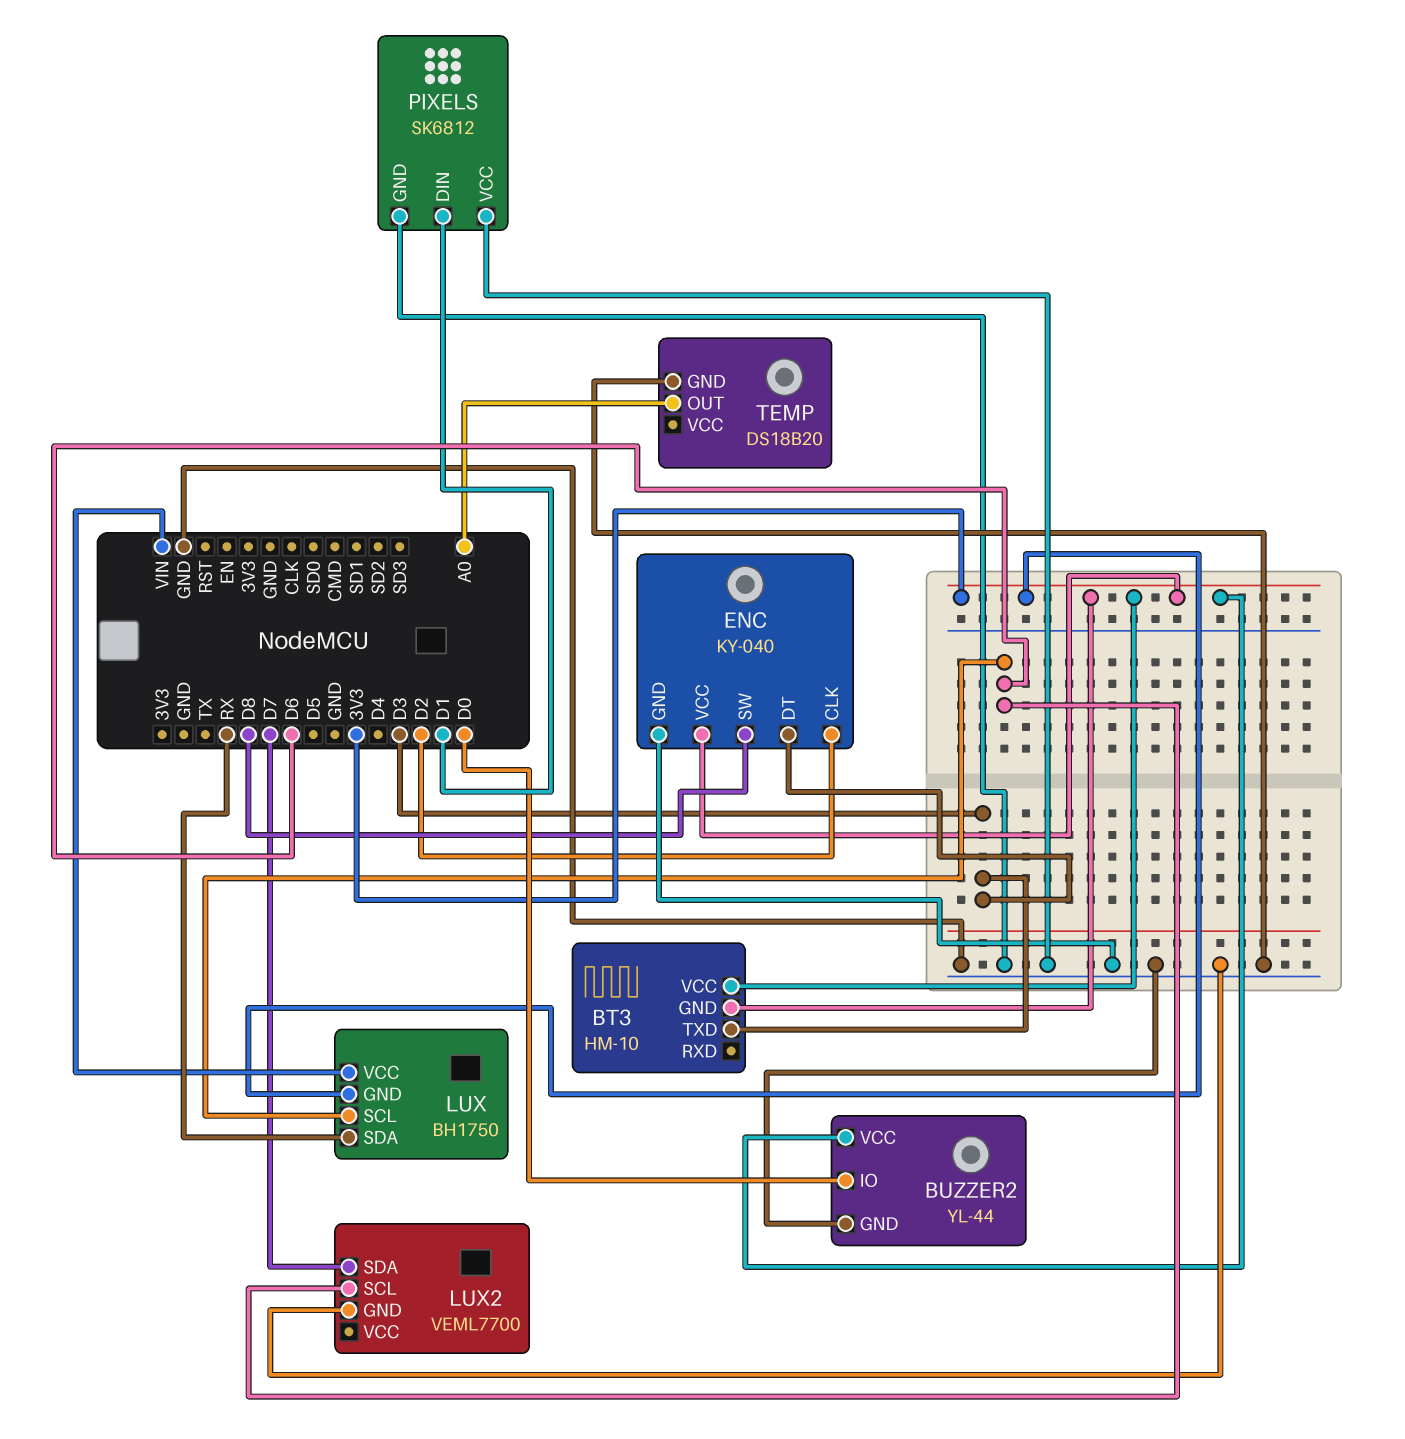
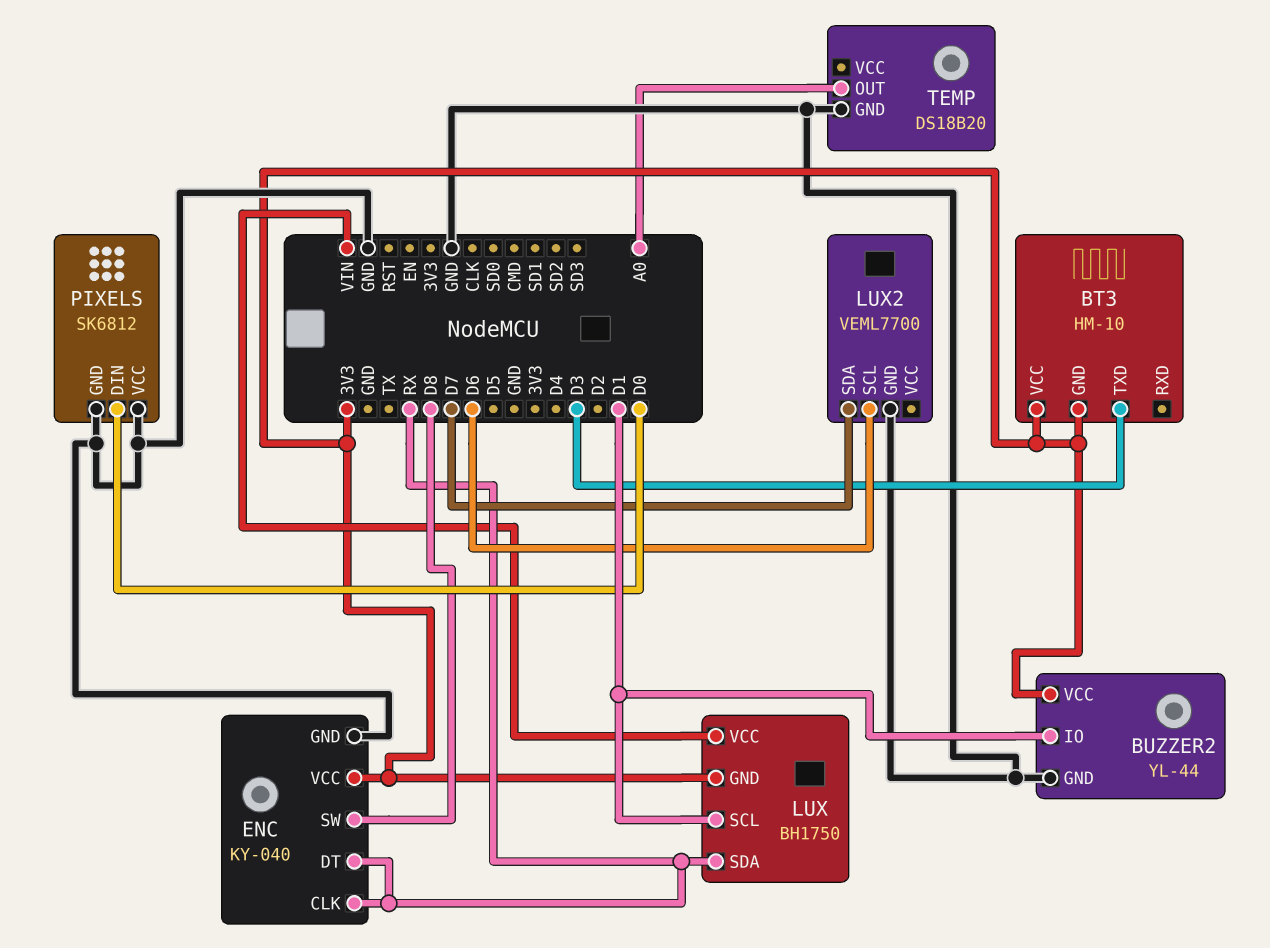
BUZZER2 pin IO: D0 -> D1
ENC pin CLK: D2 -> RX
ENC pin DT: D3 -> RX
LUX pin SCL: D6 -> D1
PIXELS pin DIN: D1 -> D0

